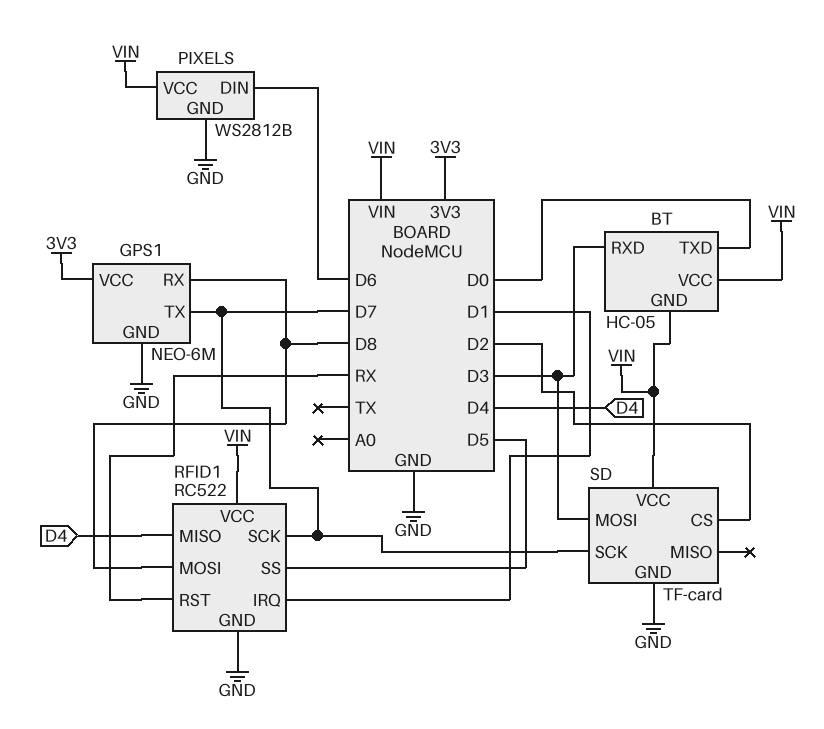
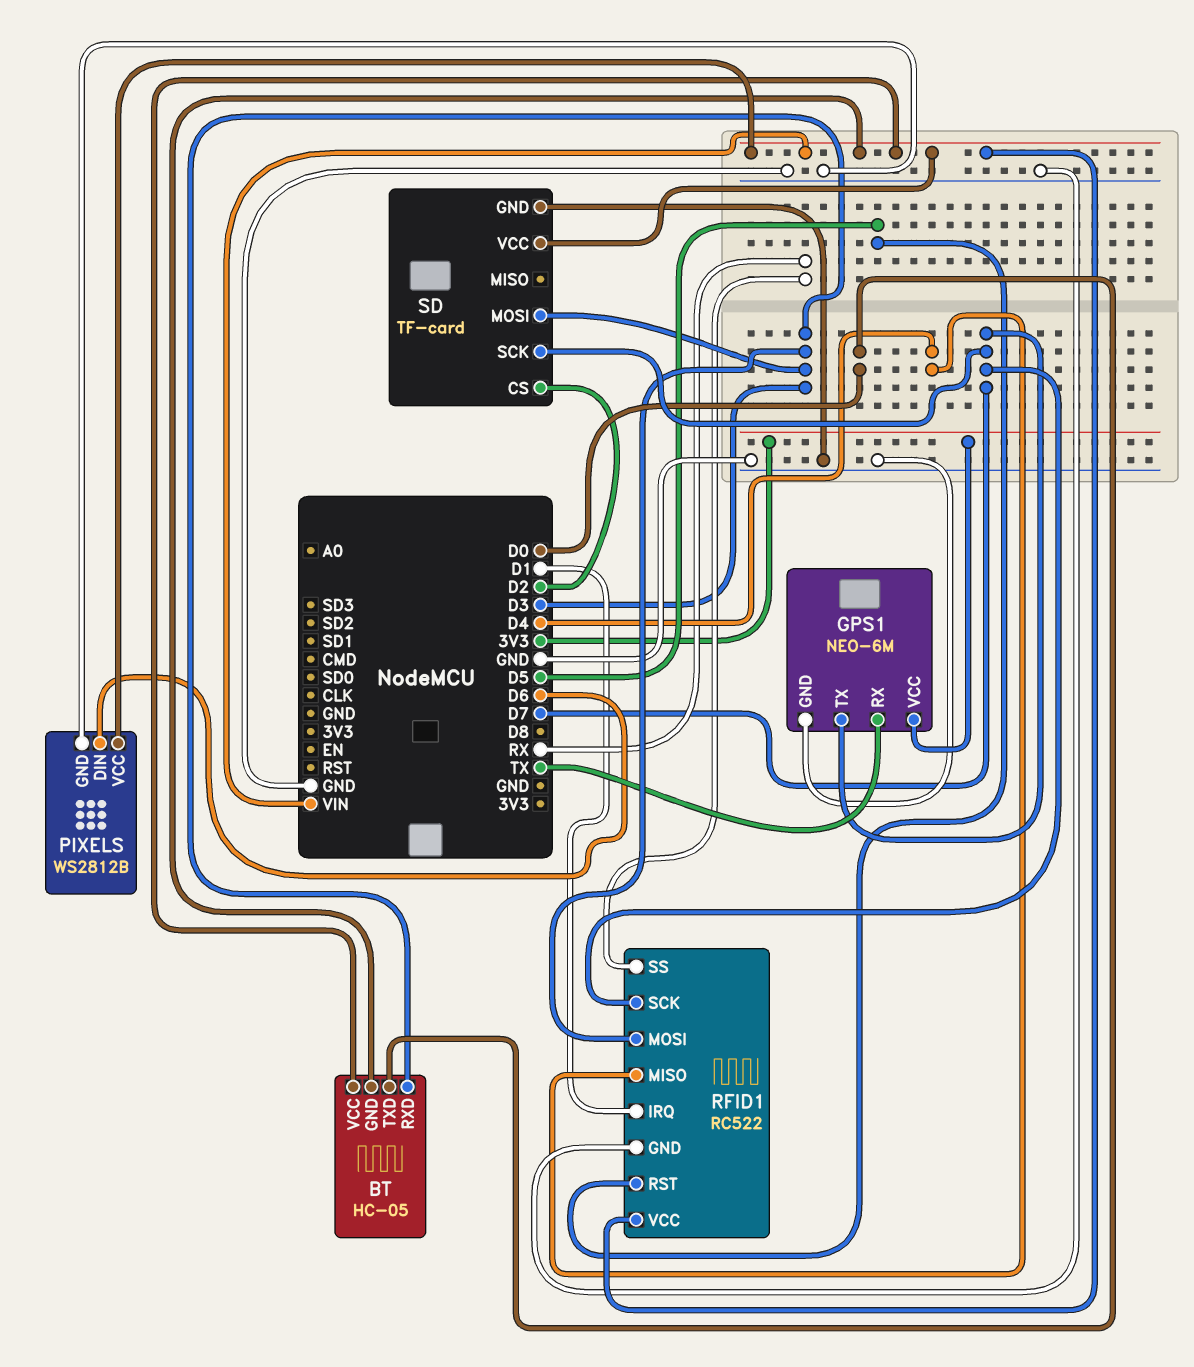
GPS1 pin RX: D8 -> TX
RFID1 pin MOSI: D8 -> D3
RFID1 pin RST: RX -> D5
RFID1 pin SS: D5 -> RX

